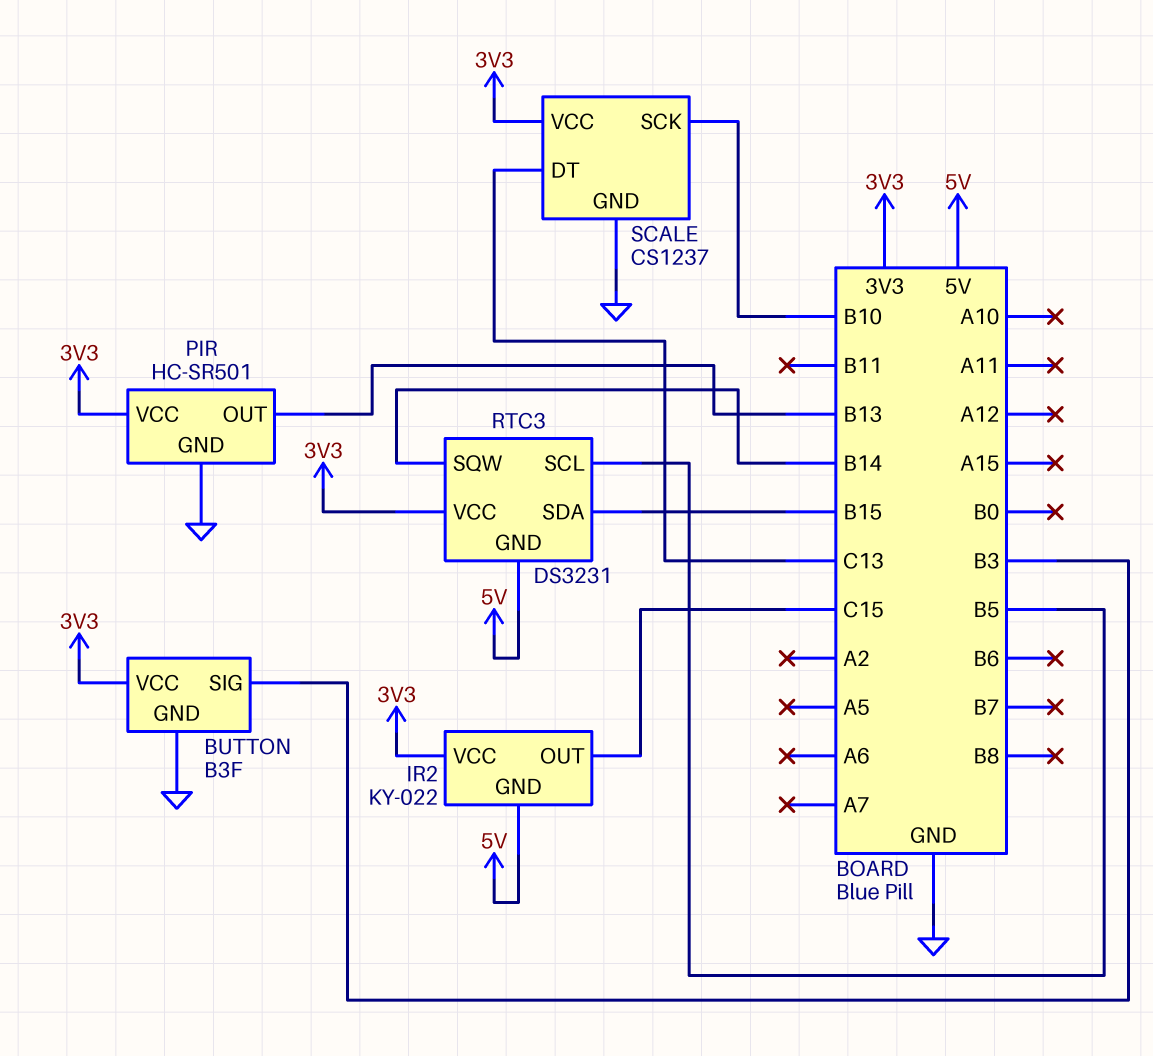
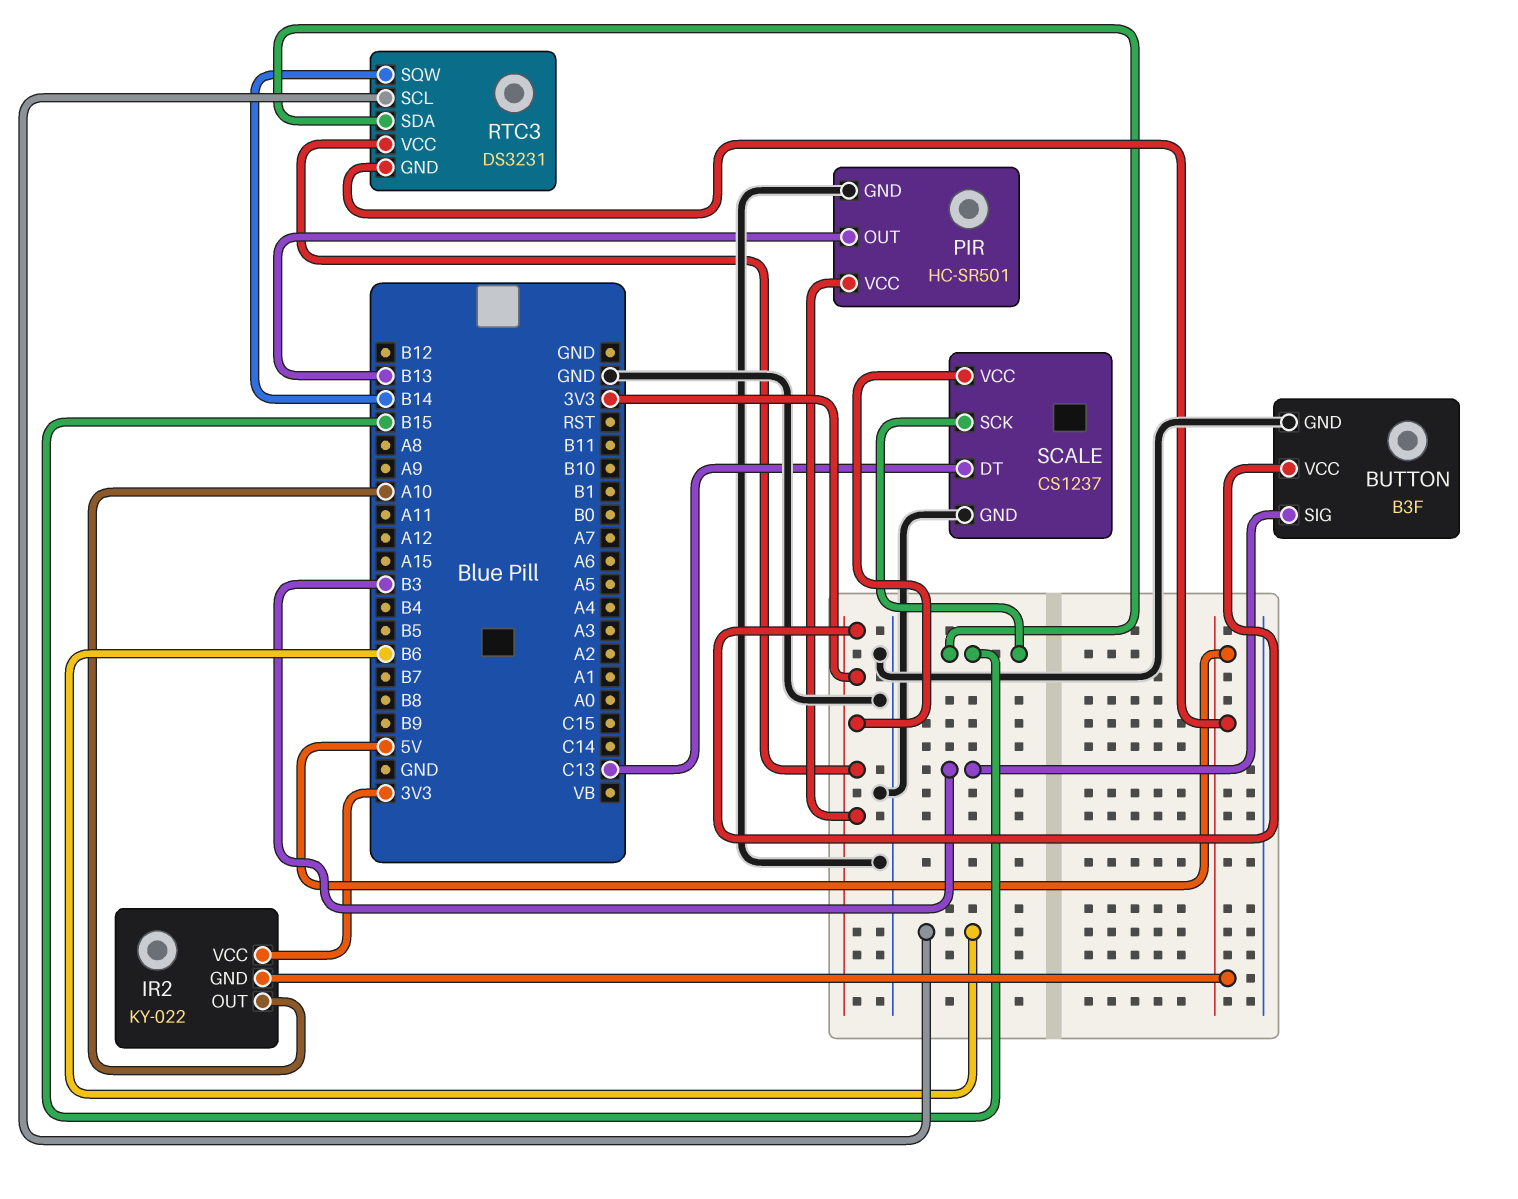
IR2 pin OUT: C15 -> A10
RTC3 pin SCL: B5 -> B6
SCALE pin SCK: B10 -> B15

